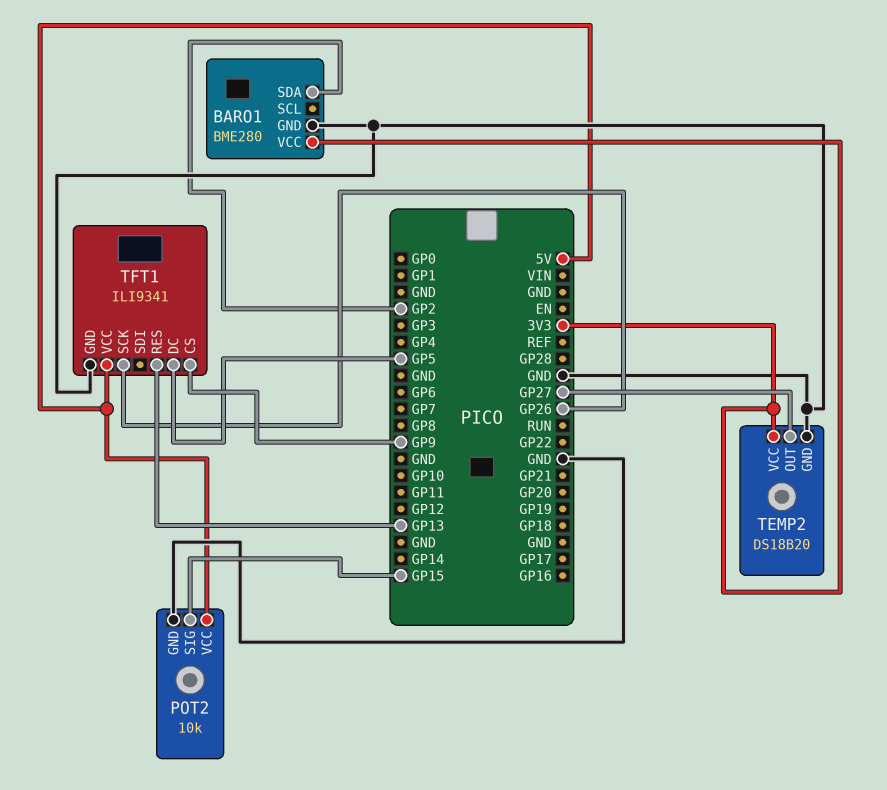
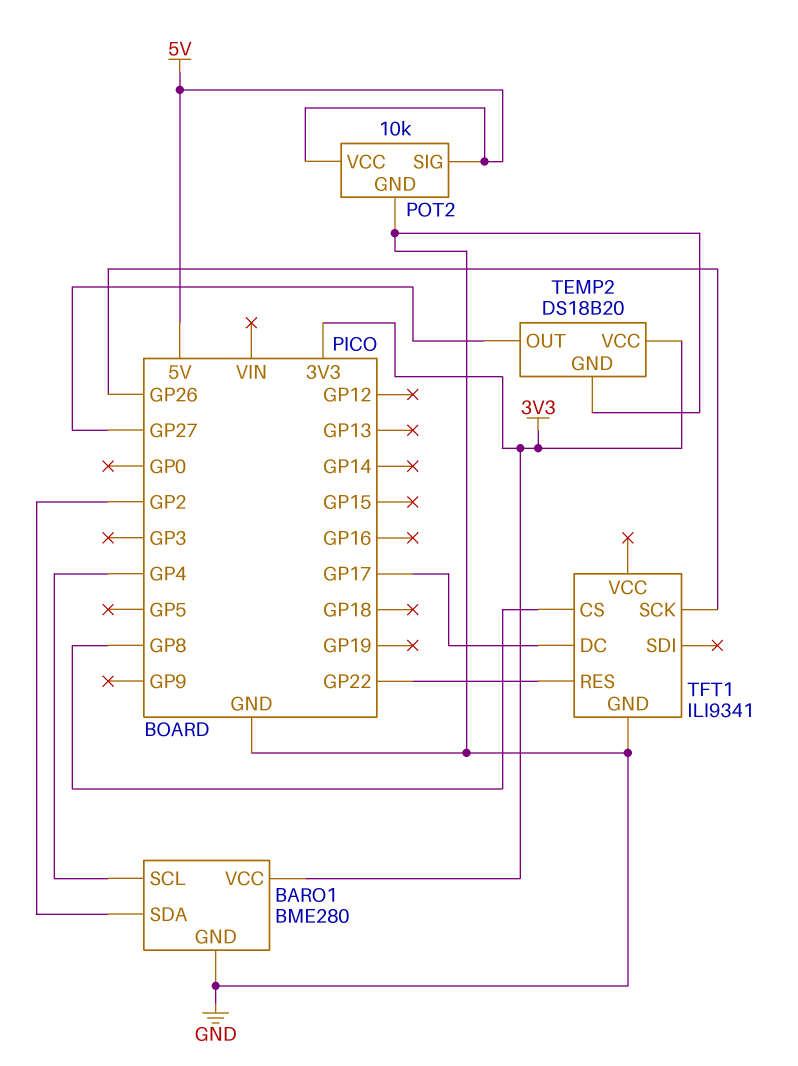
BARO1 pin SCL: none -> GP4
POT2 pin SIG: GP15 -> 5V
TFT1 pin CS: GP9 -> GP8
TFT1 pin DC: GP5 -> GP17
TFT1 pin RES: GP13 -> GP22
TFT1 pin VCC: 5V -> none

